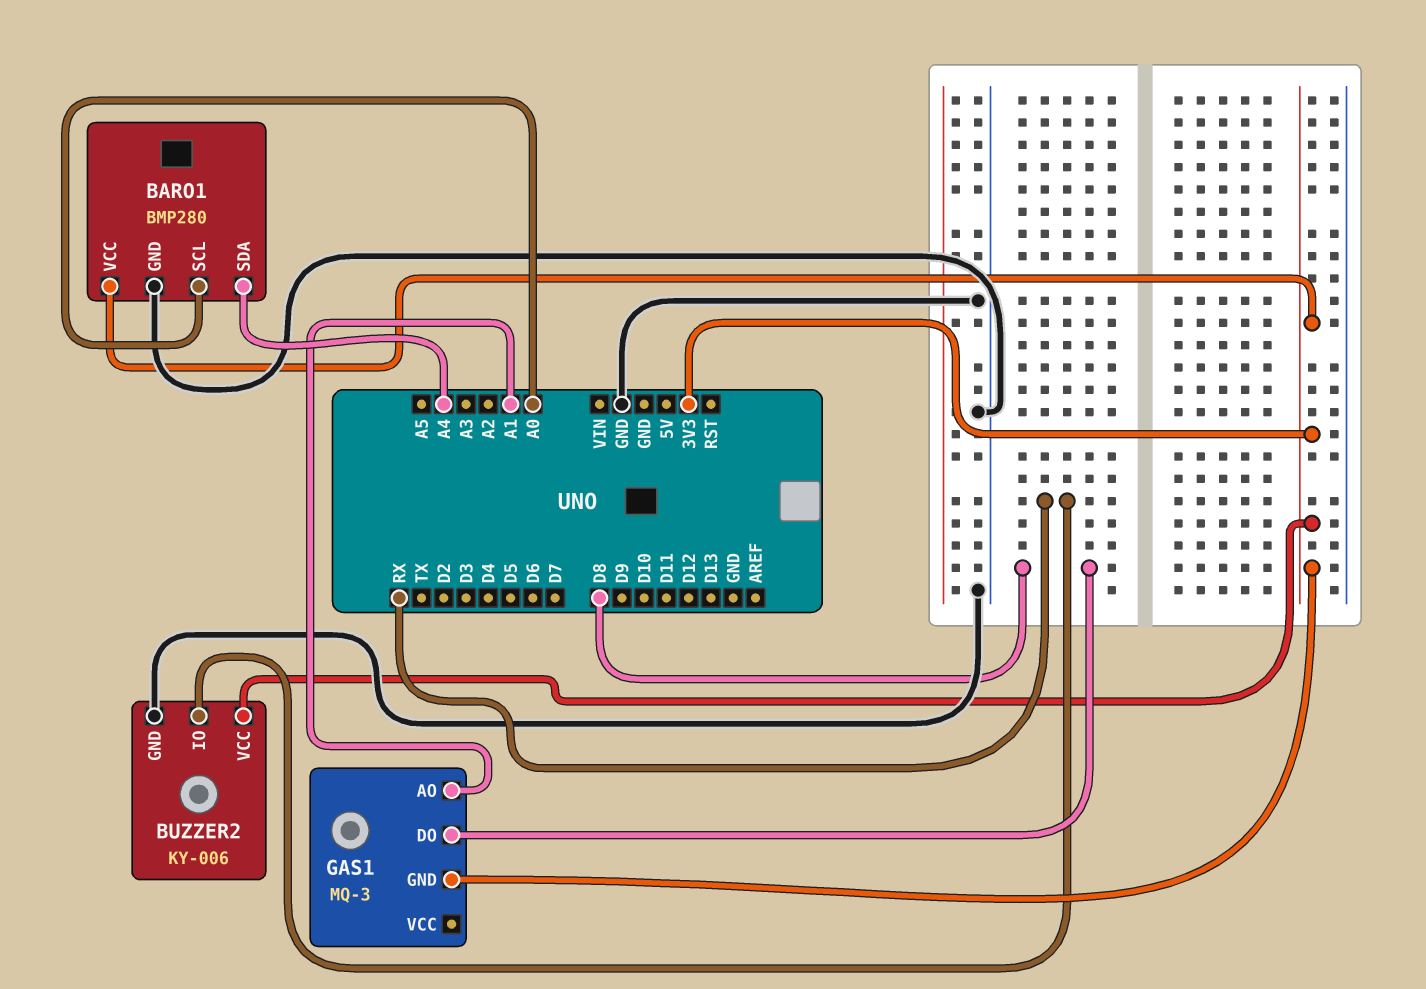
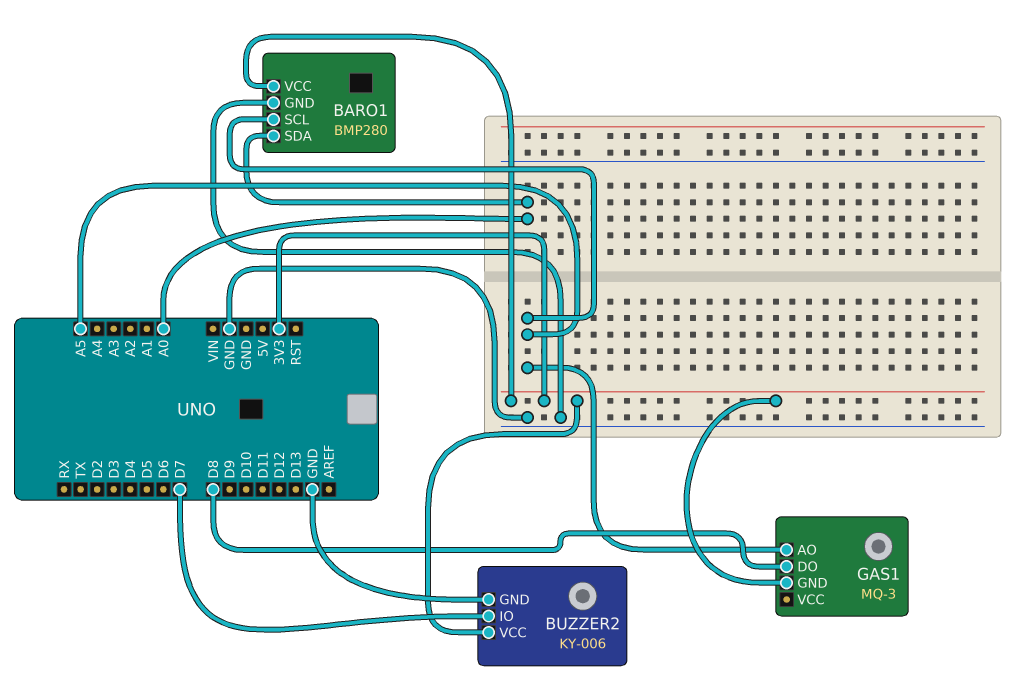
BARO1 pin SCL: A0 -> A5
BARO1 pin SDA: A4 -> A0
BUZZER2 pin IO: RX -> D7
GAS1 pin AO: A1 -> A5

